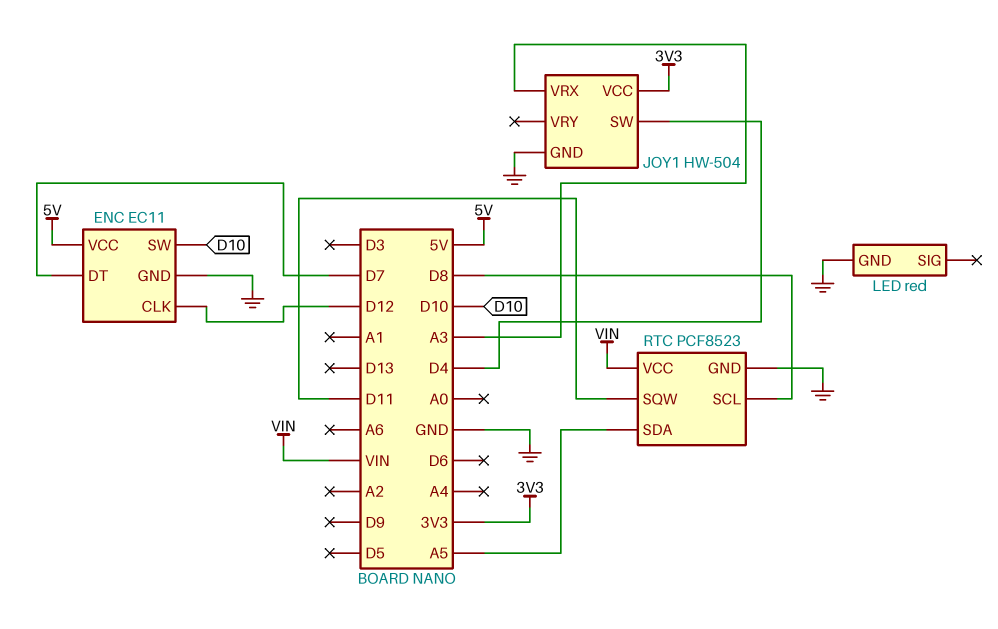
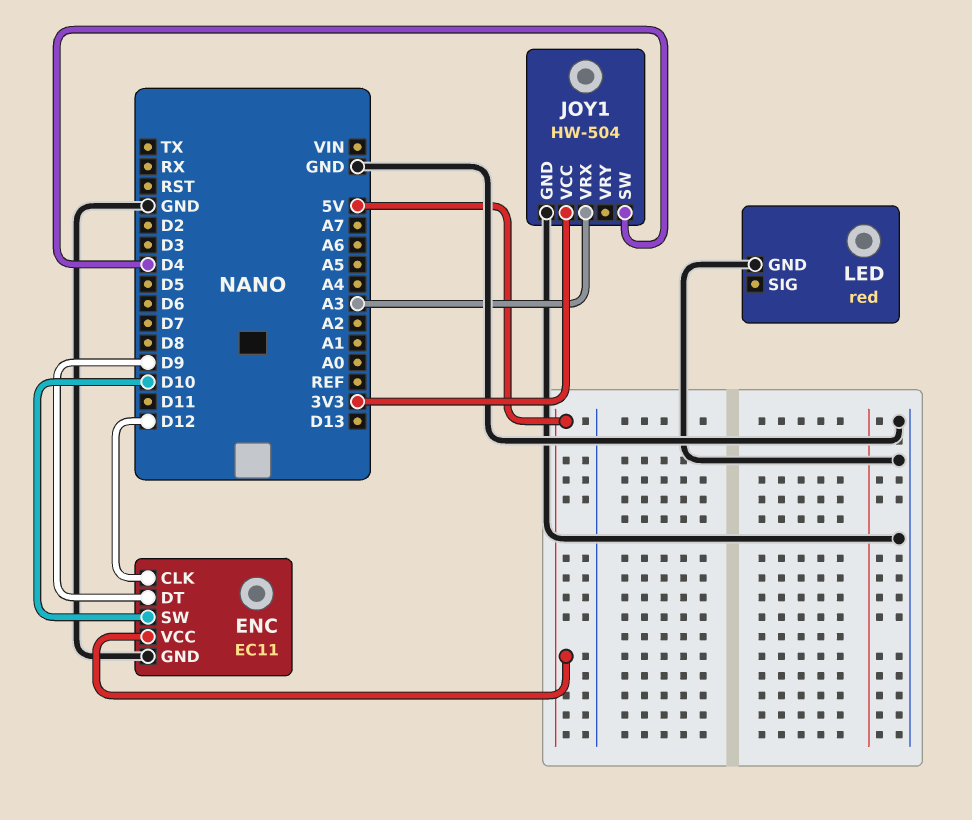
ENC pin DT: D7 -> D9
RTC: PCF8523 -> none
RTC pin GND: GND -> none
RTC pin SCL: D8 -> none
RTC pin SDA: A5 -> none
RTC pin SQW: D11 -> none
RTC pin VCC: VIN -> none

